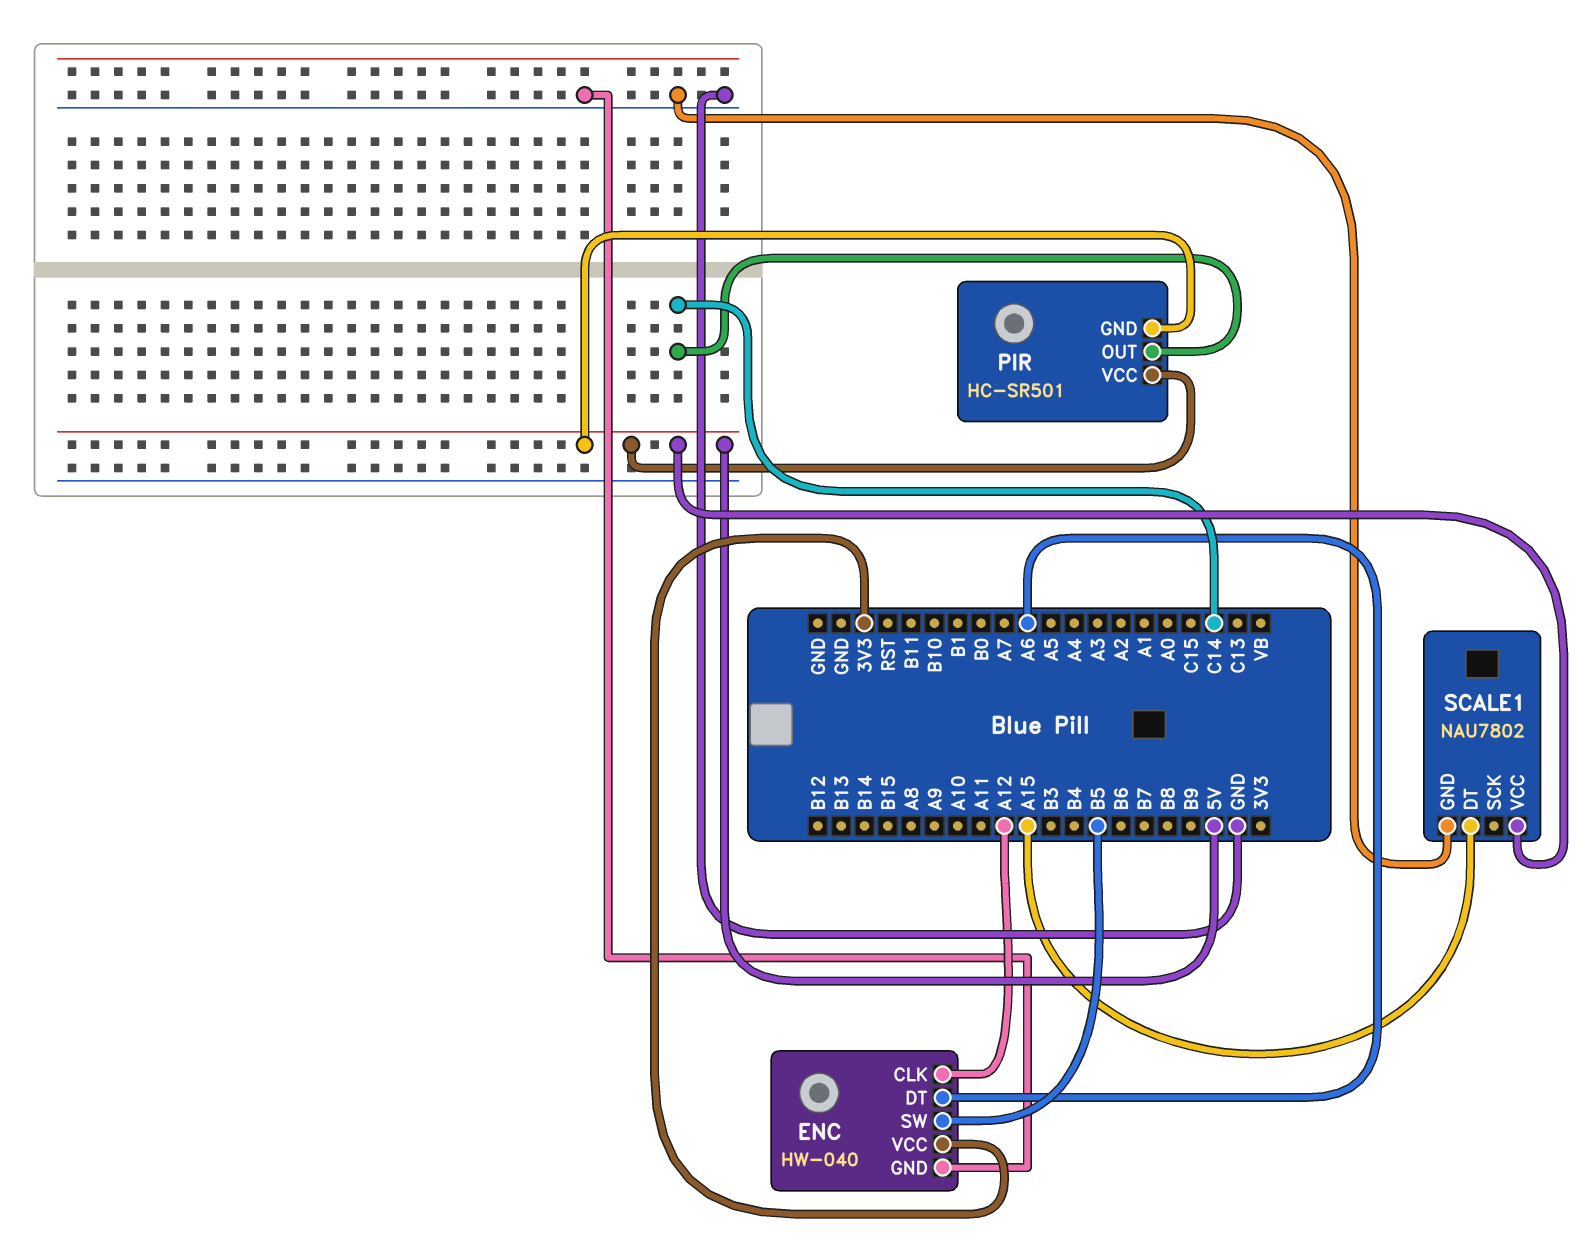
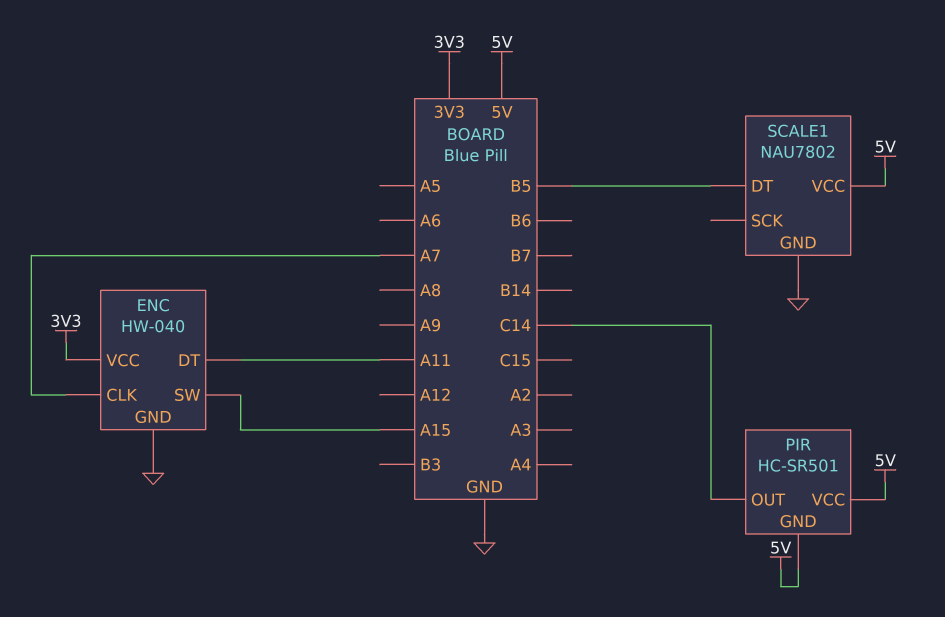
ENC pin CLK: A12 -> A7
ENC pin DT: A6 -> A11
ENC pin SW: B5 -> A15
SCALE1 pin DT: A15 -> B5

